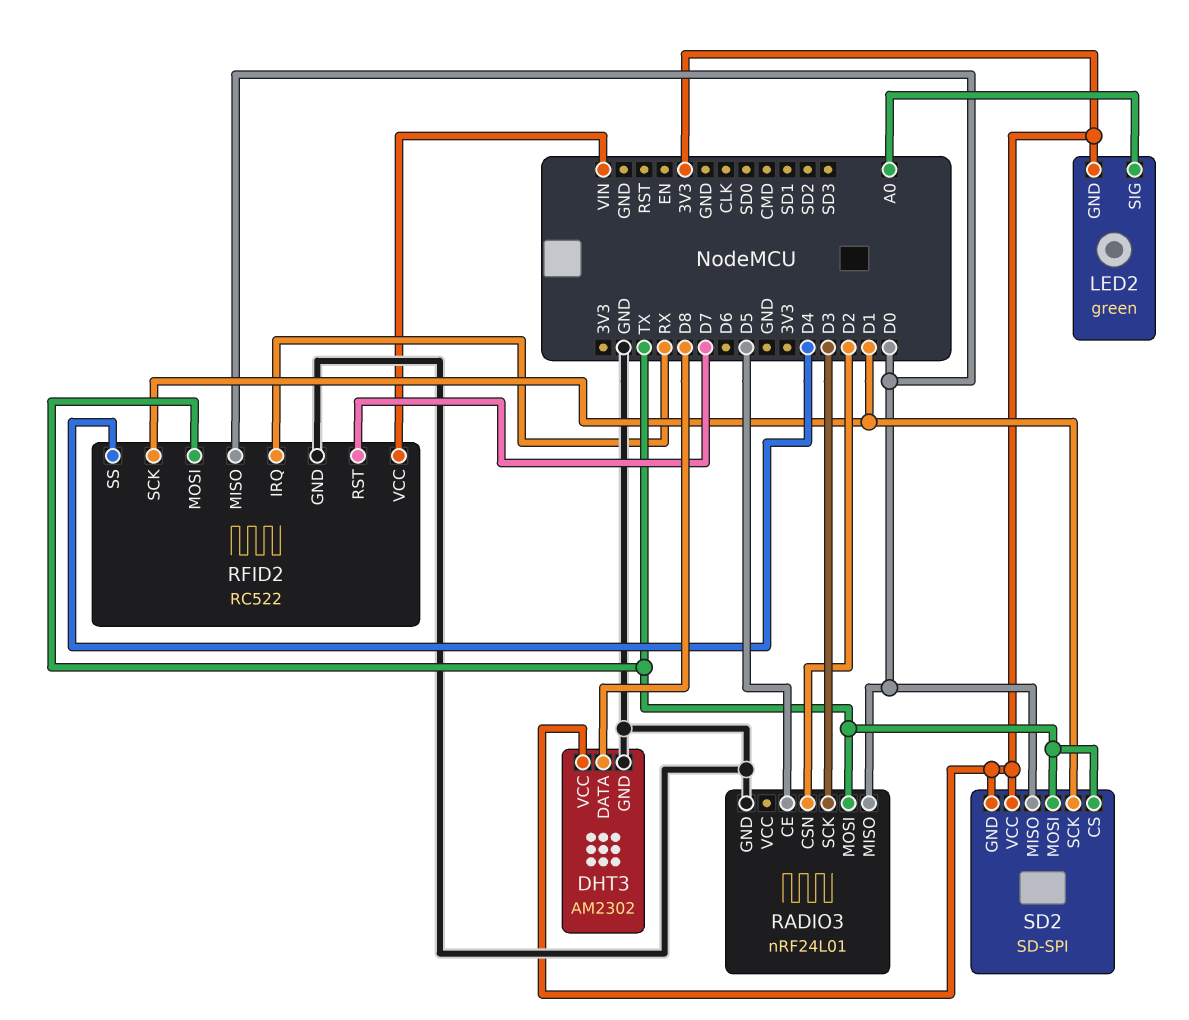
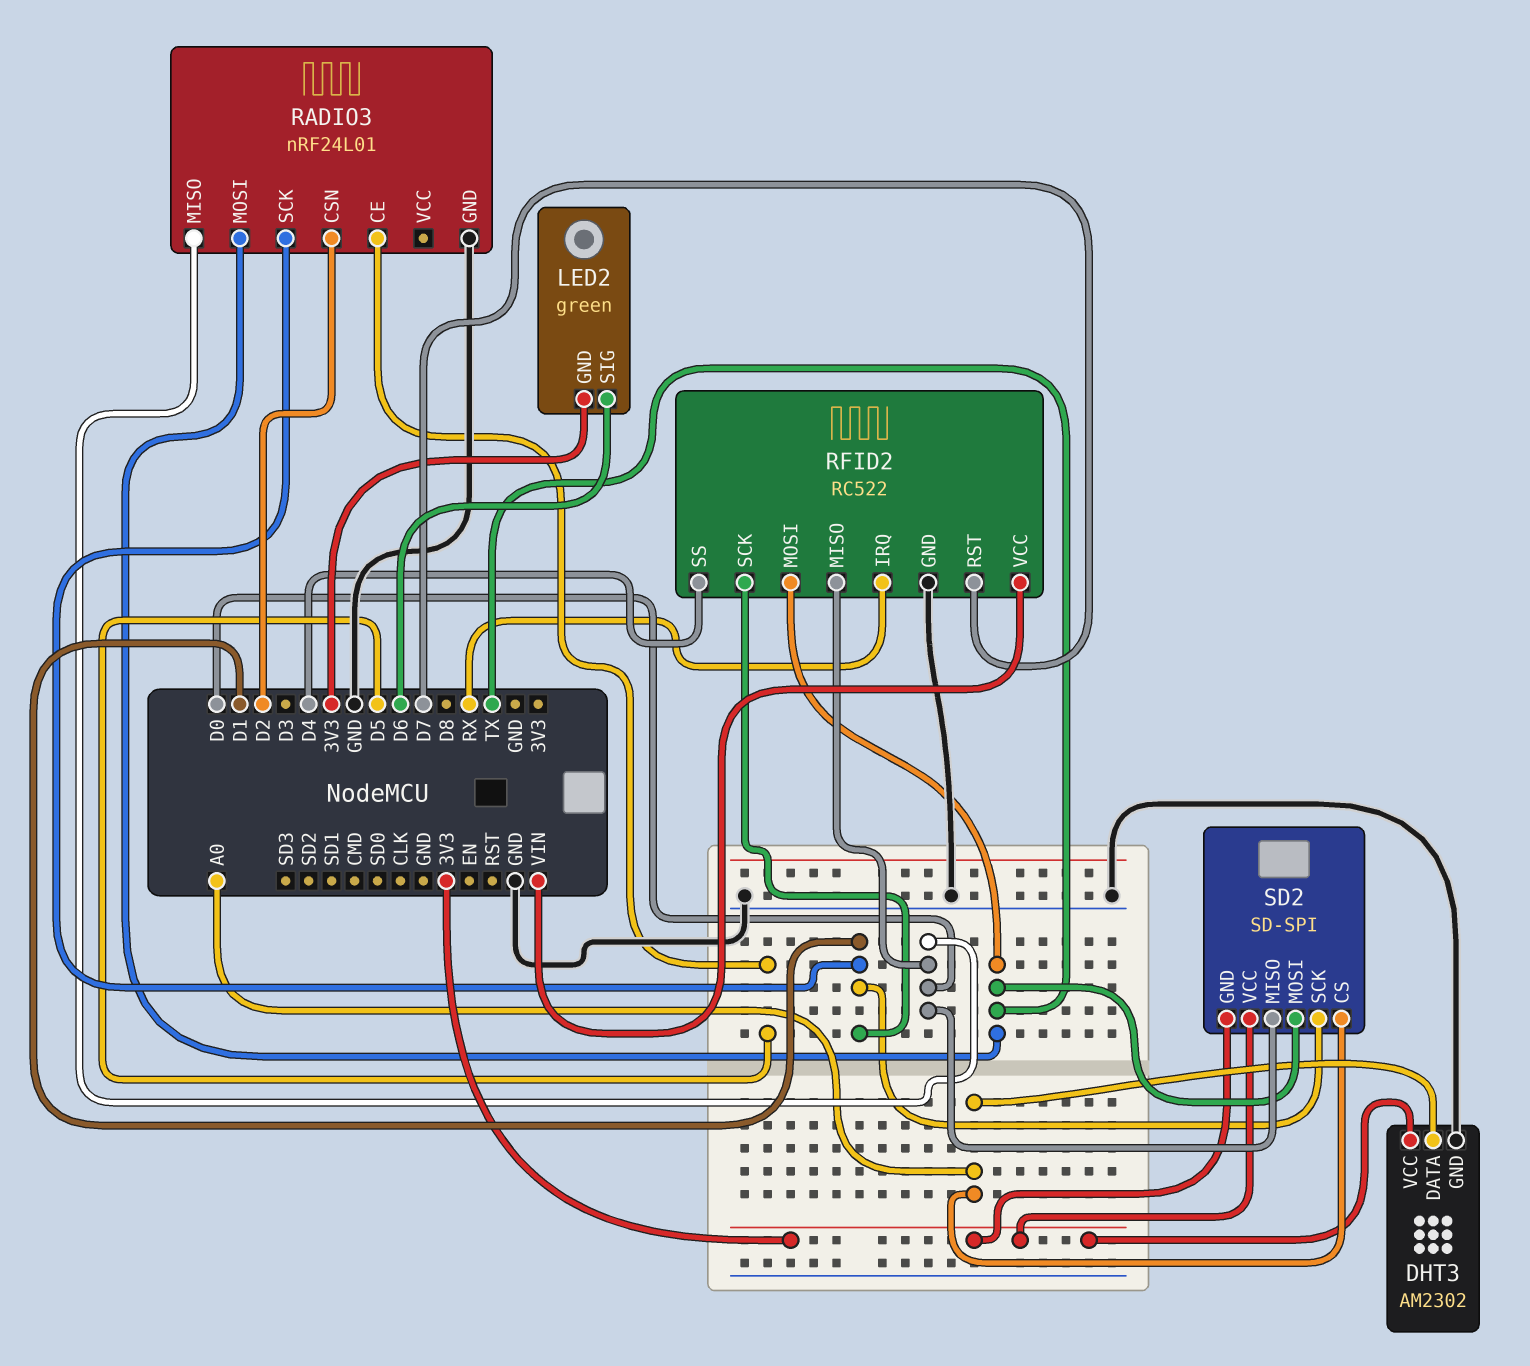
DHT3 pin DATA: D8 -> A0
LED2 pin SIG: A0 -> D6
RADIO3 pin SCK: D3 -> D1
SD2 pin CS: TX -> A0

